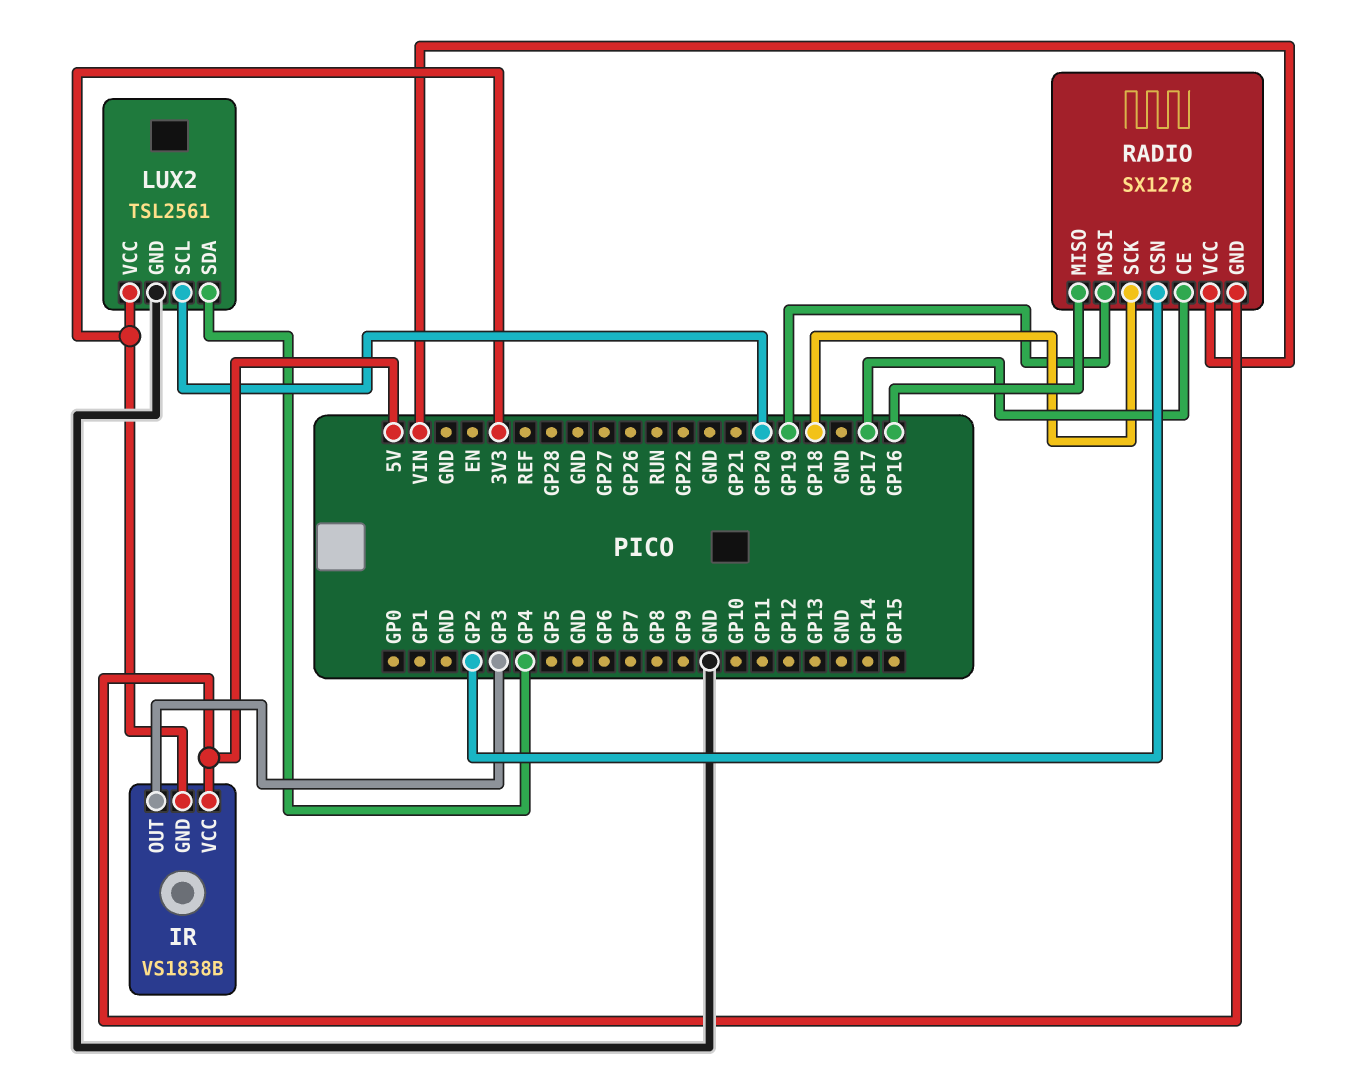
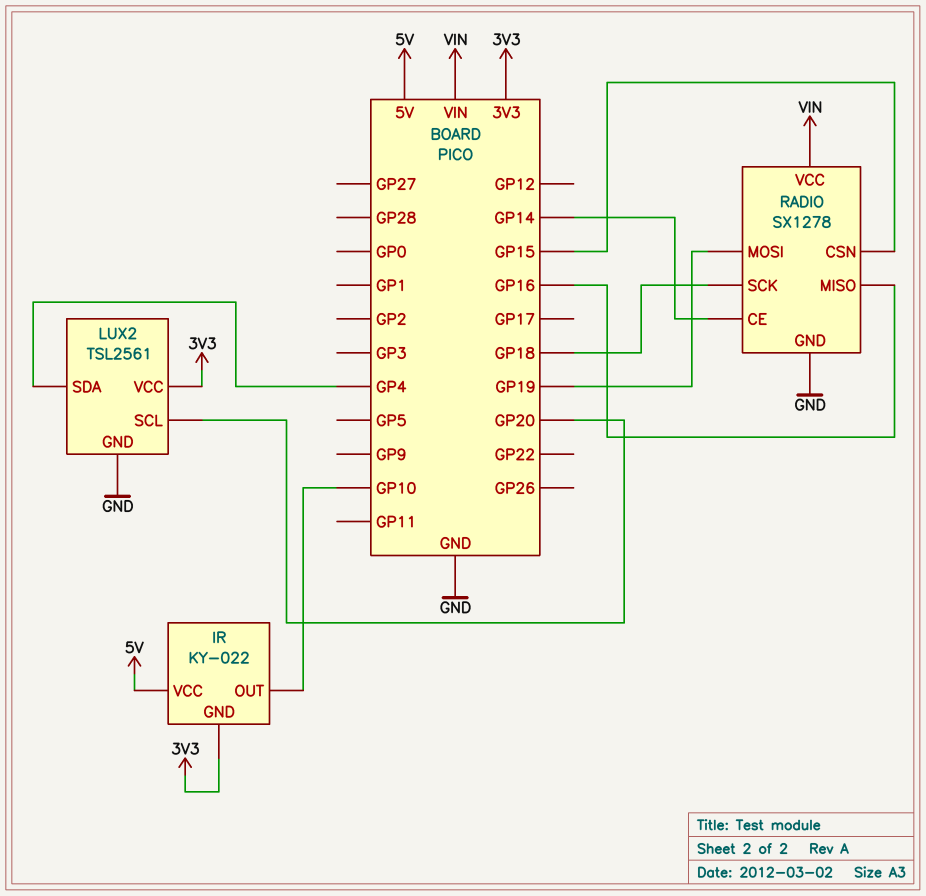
IR: VS1838B -> KY-022
IR pin OUT: GP3 -> GP10
RADIO pin CE: GP17 -> GP14
RADIO pin CSN: GP2 -> GP15
RADIO pin GND: 5V -> GND

